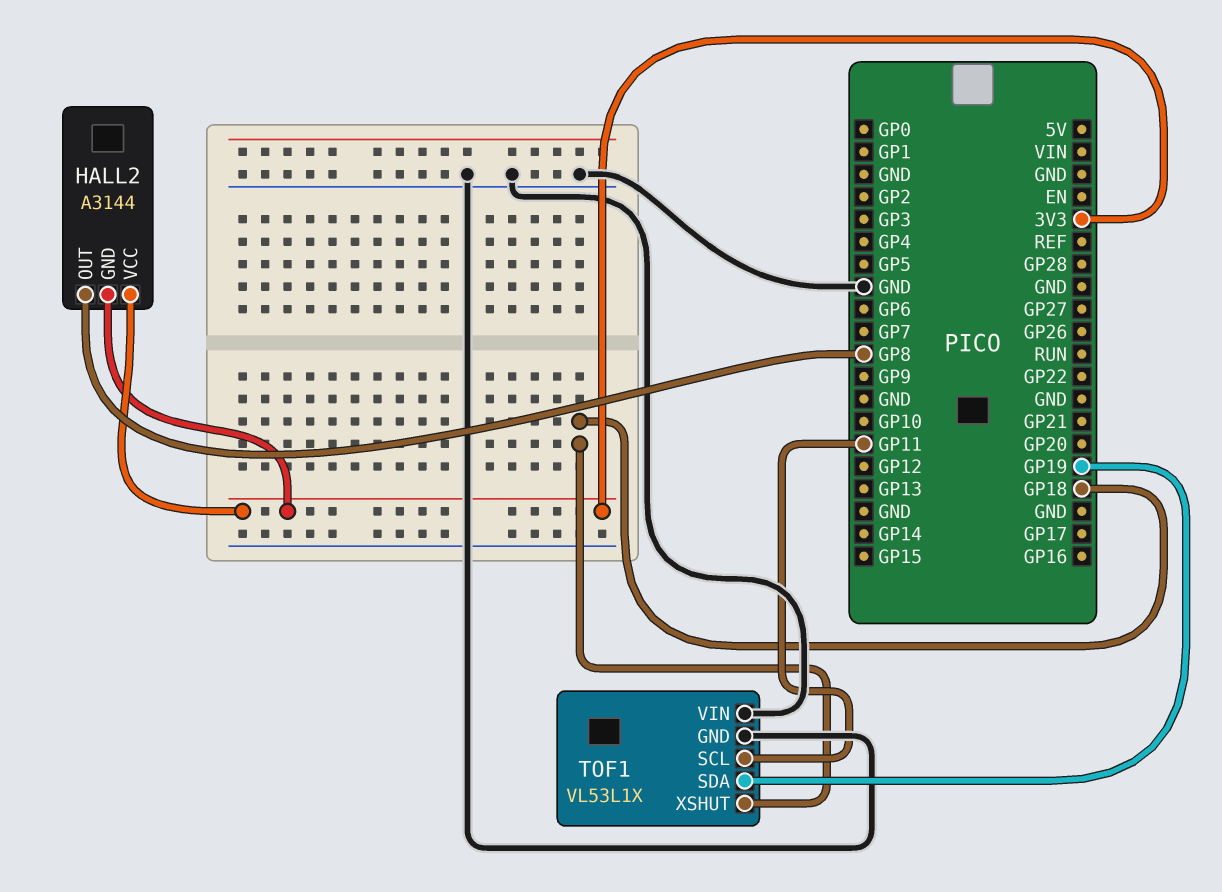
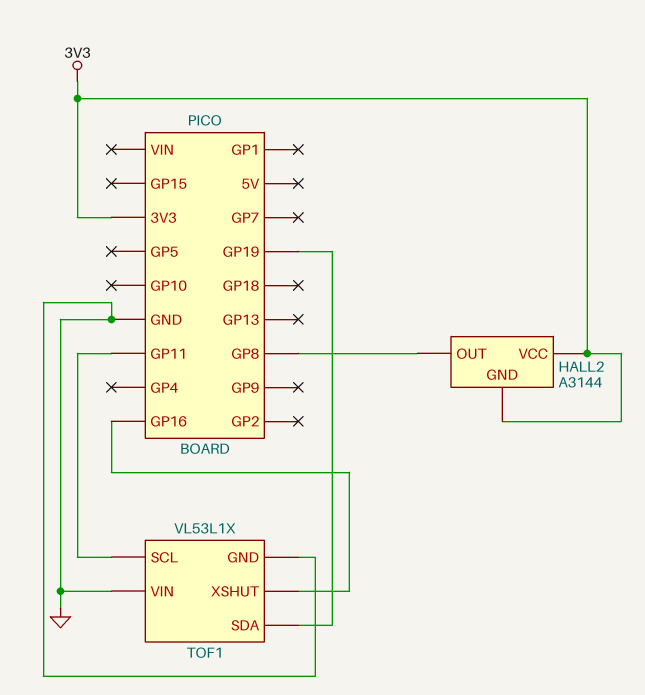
TOF1 pin XSHUT: GP18 -> GP16

